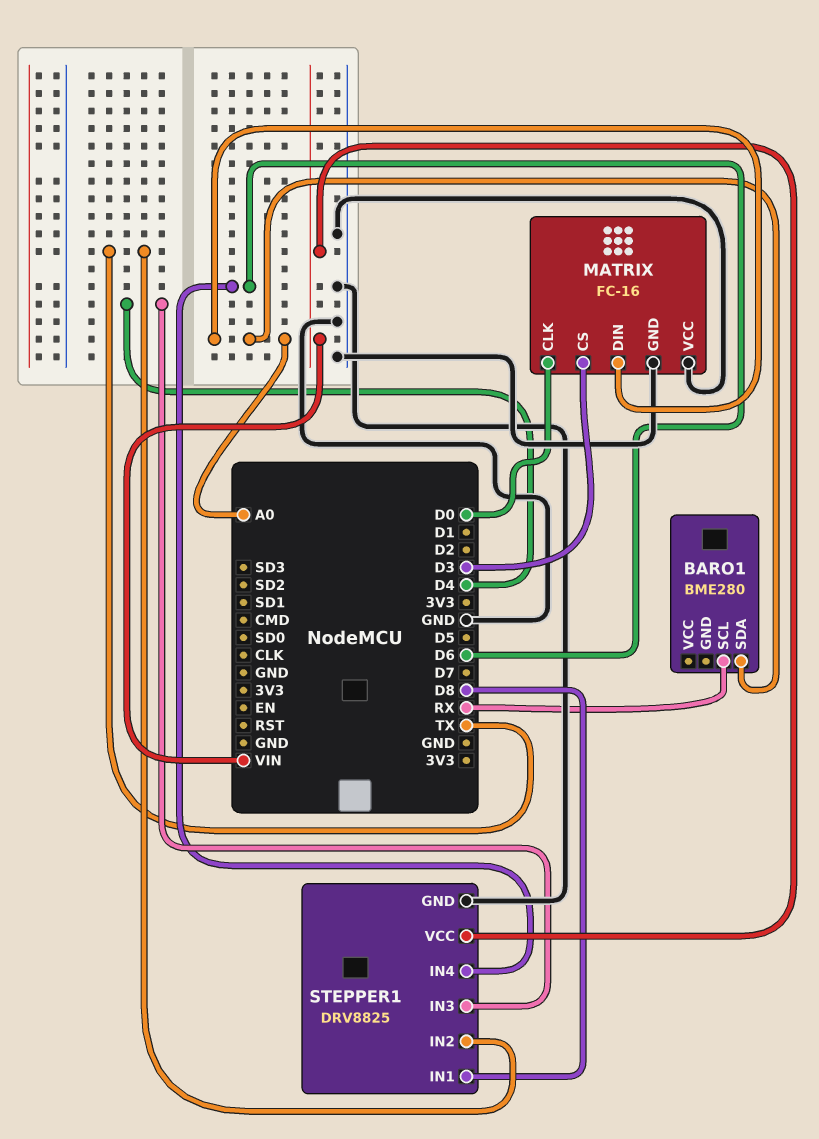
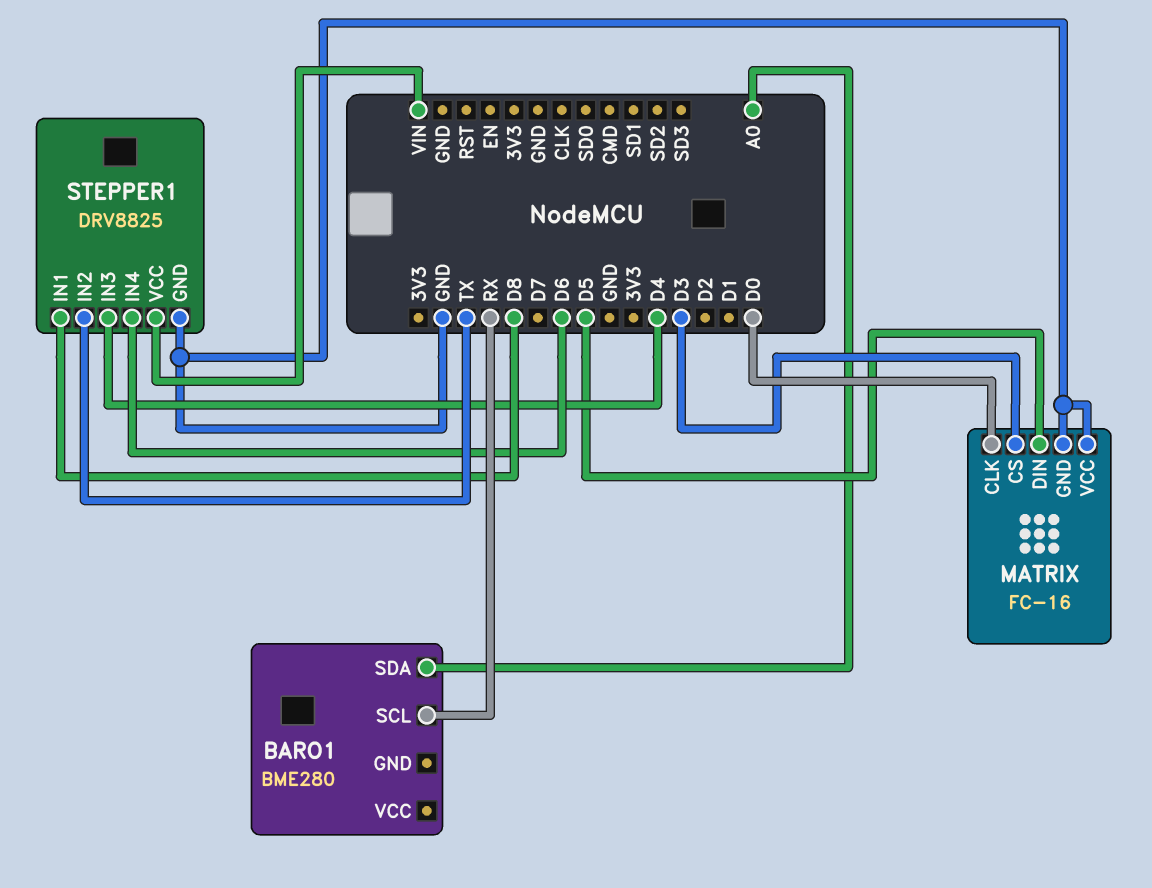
MATRIX pin DIN: A0 -> D5

